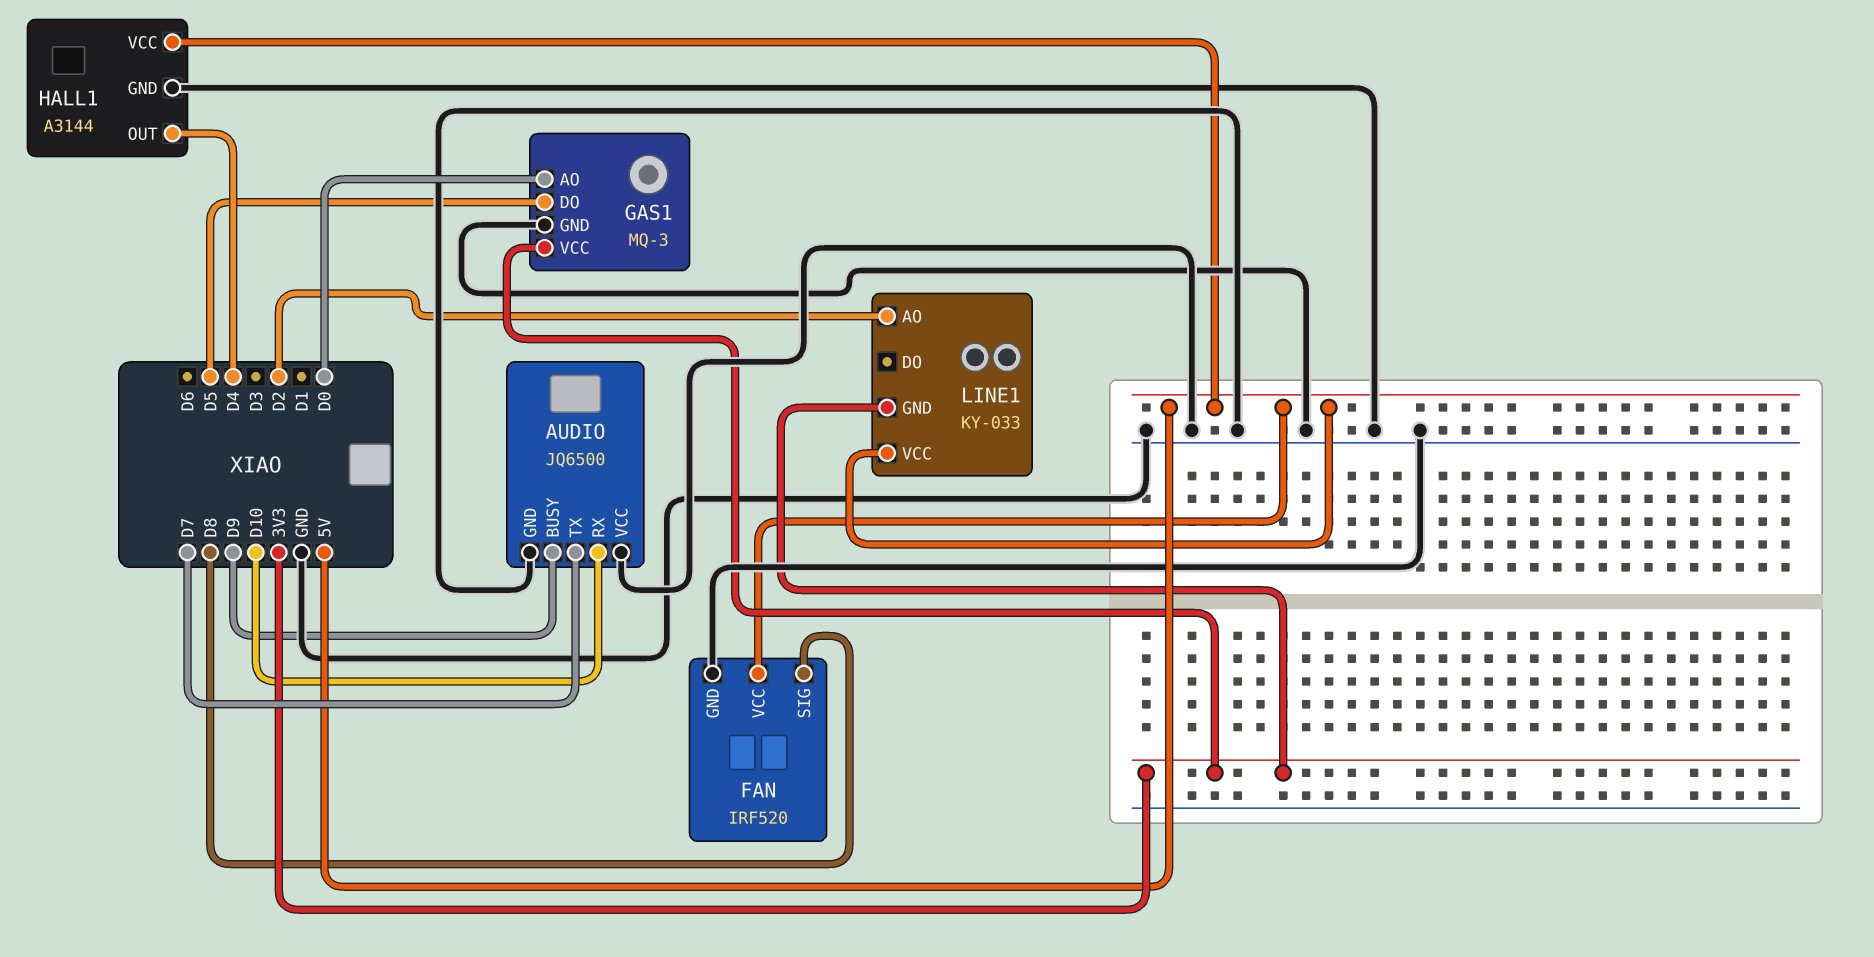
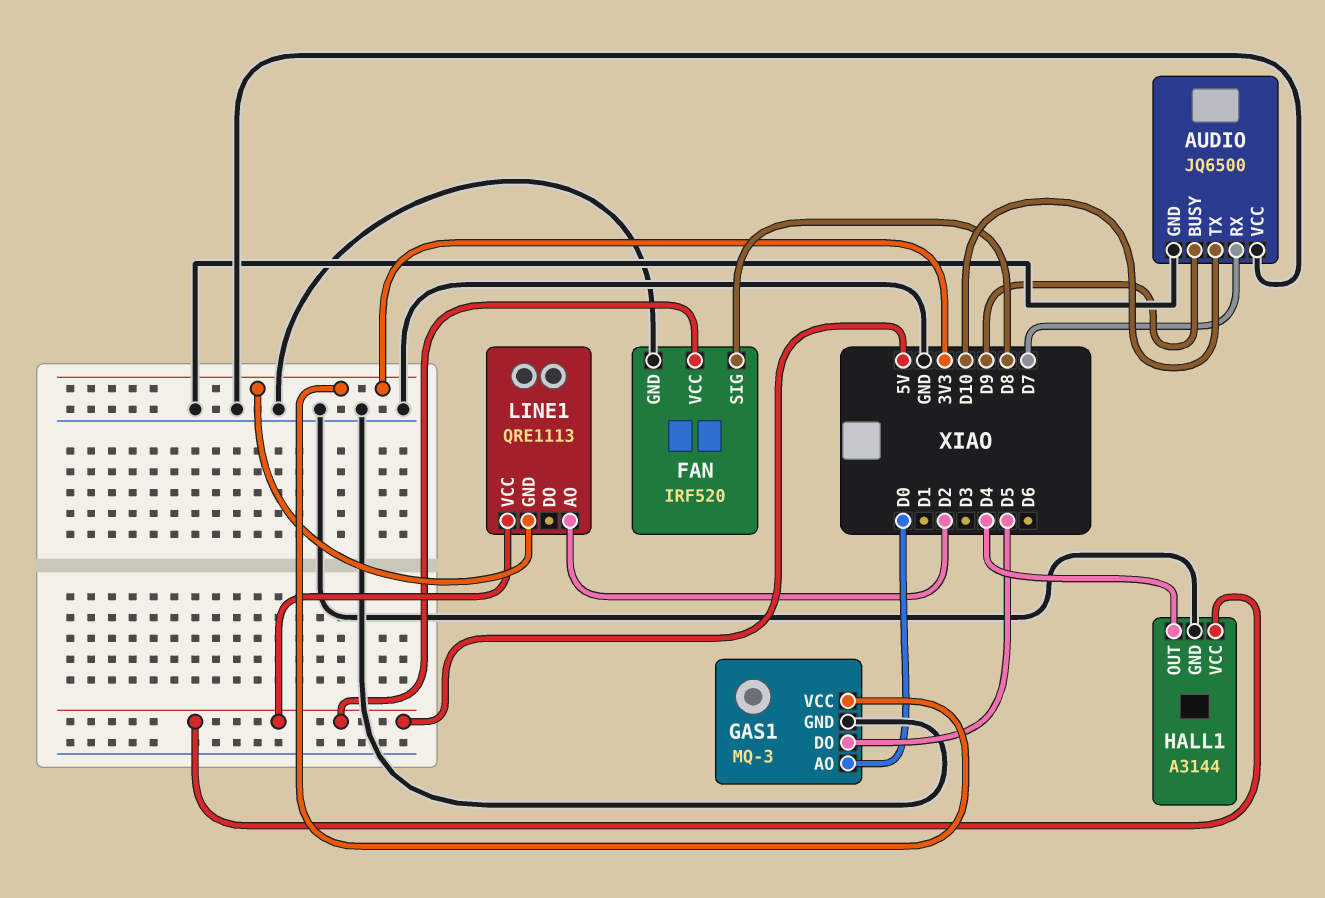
AUDIO pin RX: D10 -> D7
AUDIO pin TX: D7 -> D10
LINE1: KY-033 -> QRE1113

